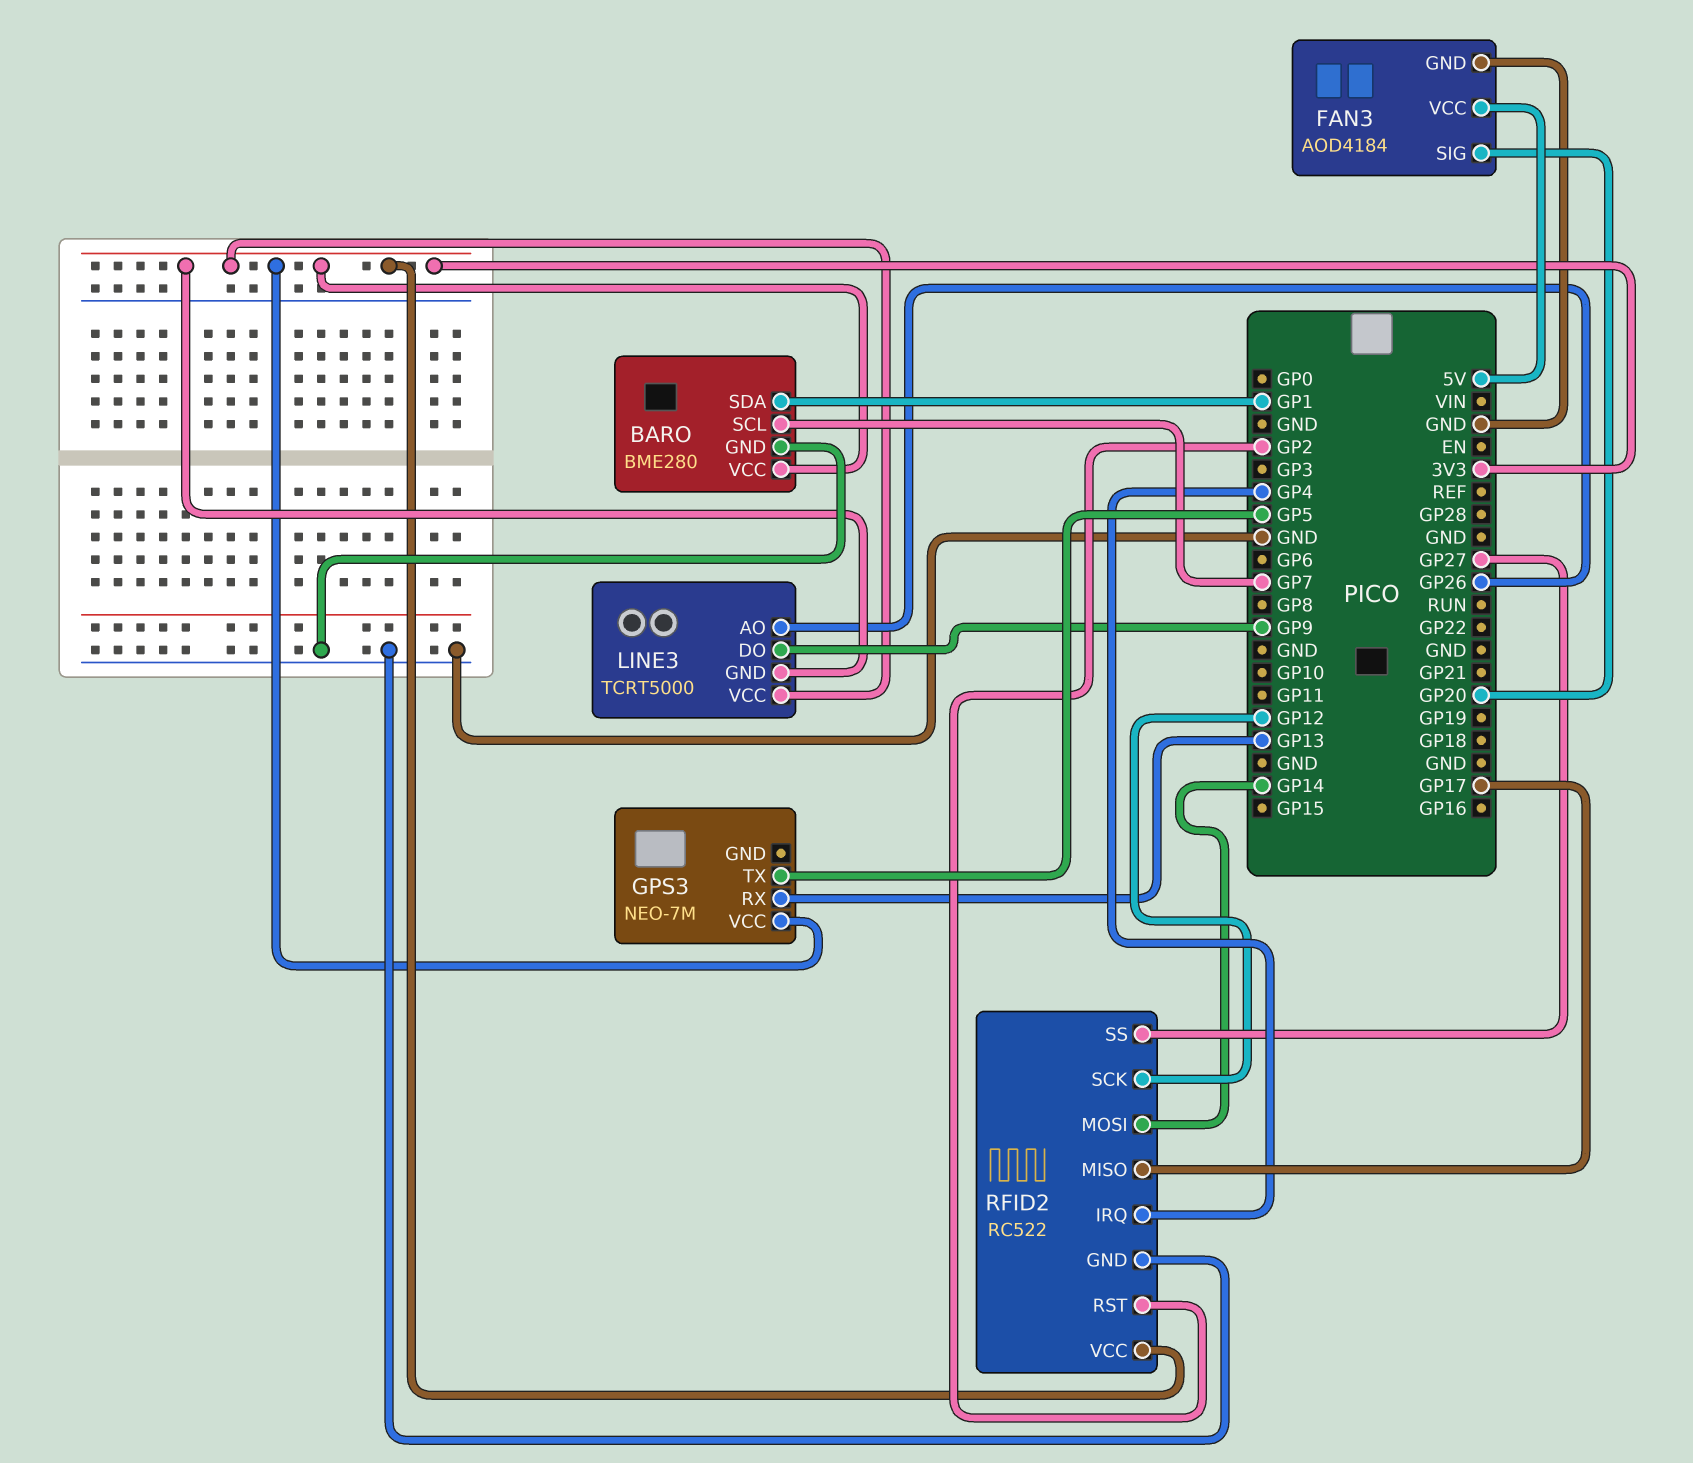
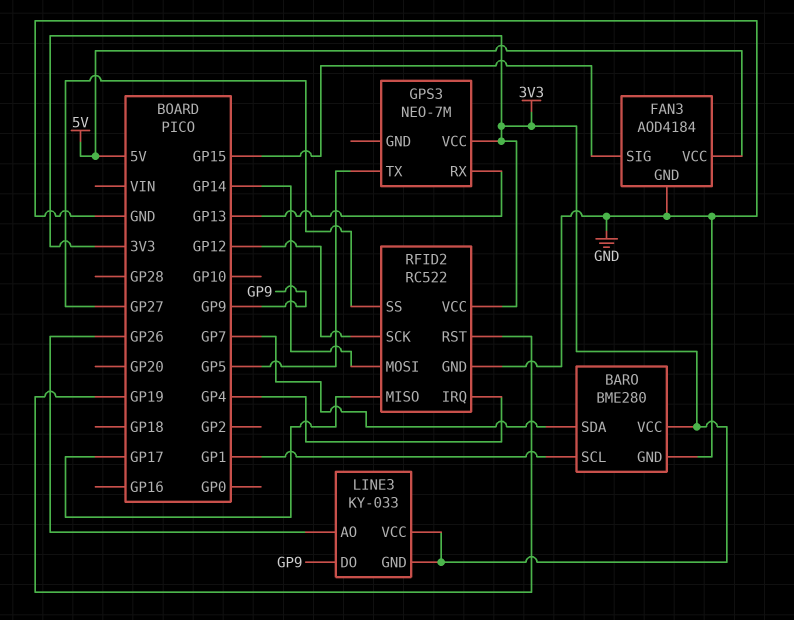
BARO pin SCL: GP7 -> GP1
BARO pin SDA: GP1 -> GP7
FAN3 pin SIG: GP20 -> GP15
LINE3: TCRT5000 -> KY-033
RFID2 pin RST: GP2 -> GP19

